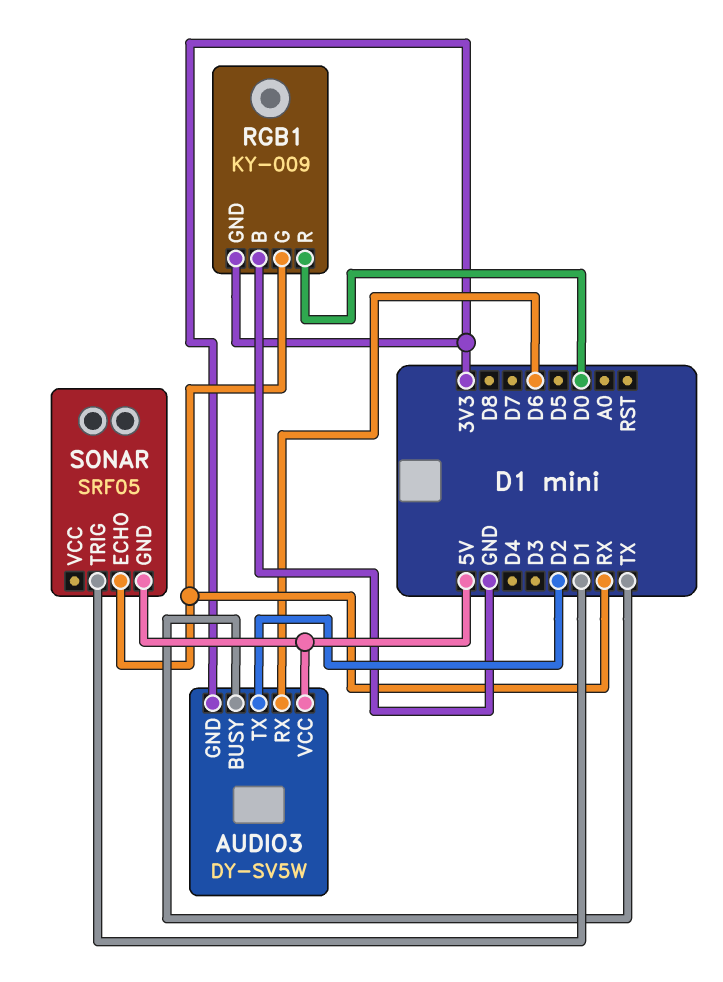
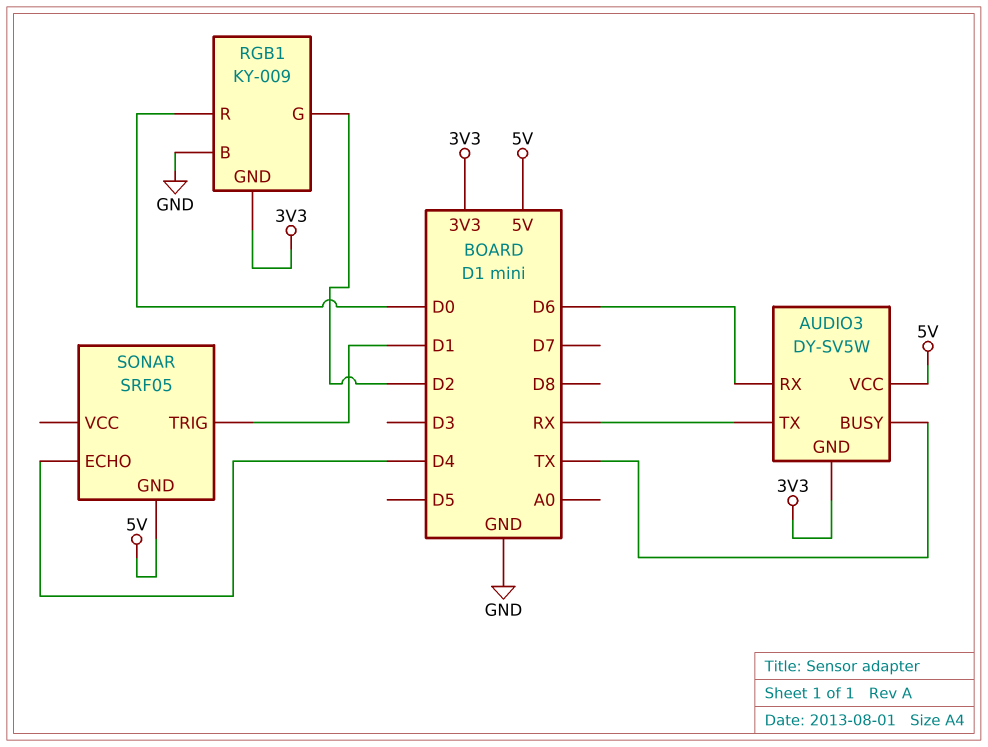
AUDIO3 pin TX: D2 -> RX
RGB1 pin G: RX -> D2
SONAR pin ECHO: RX -> D4

